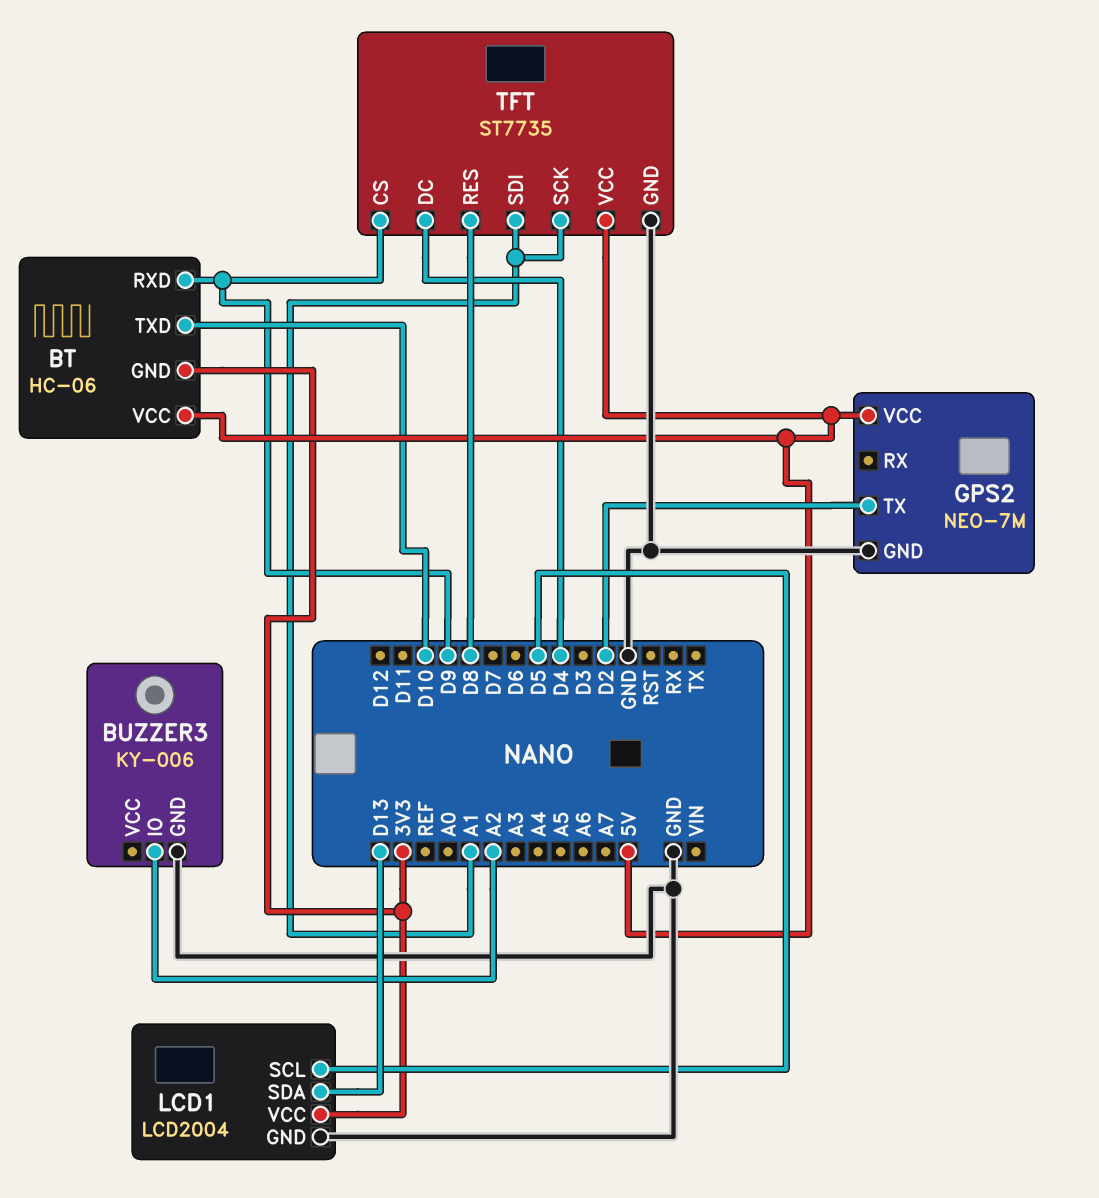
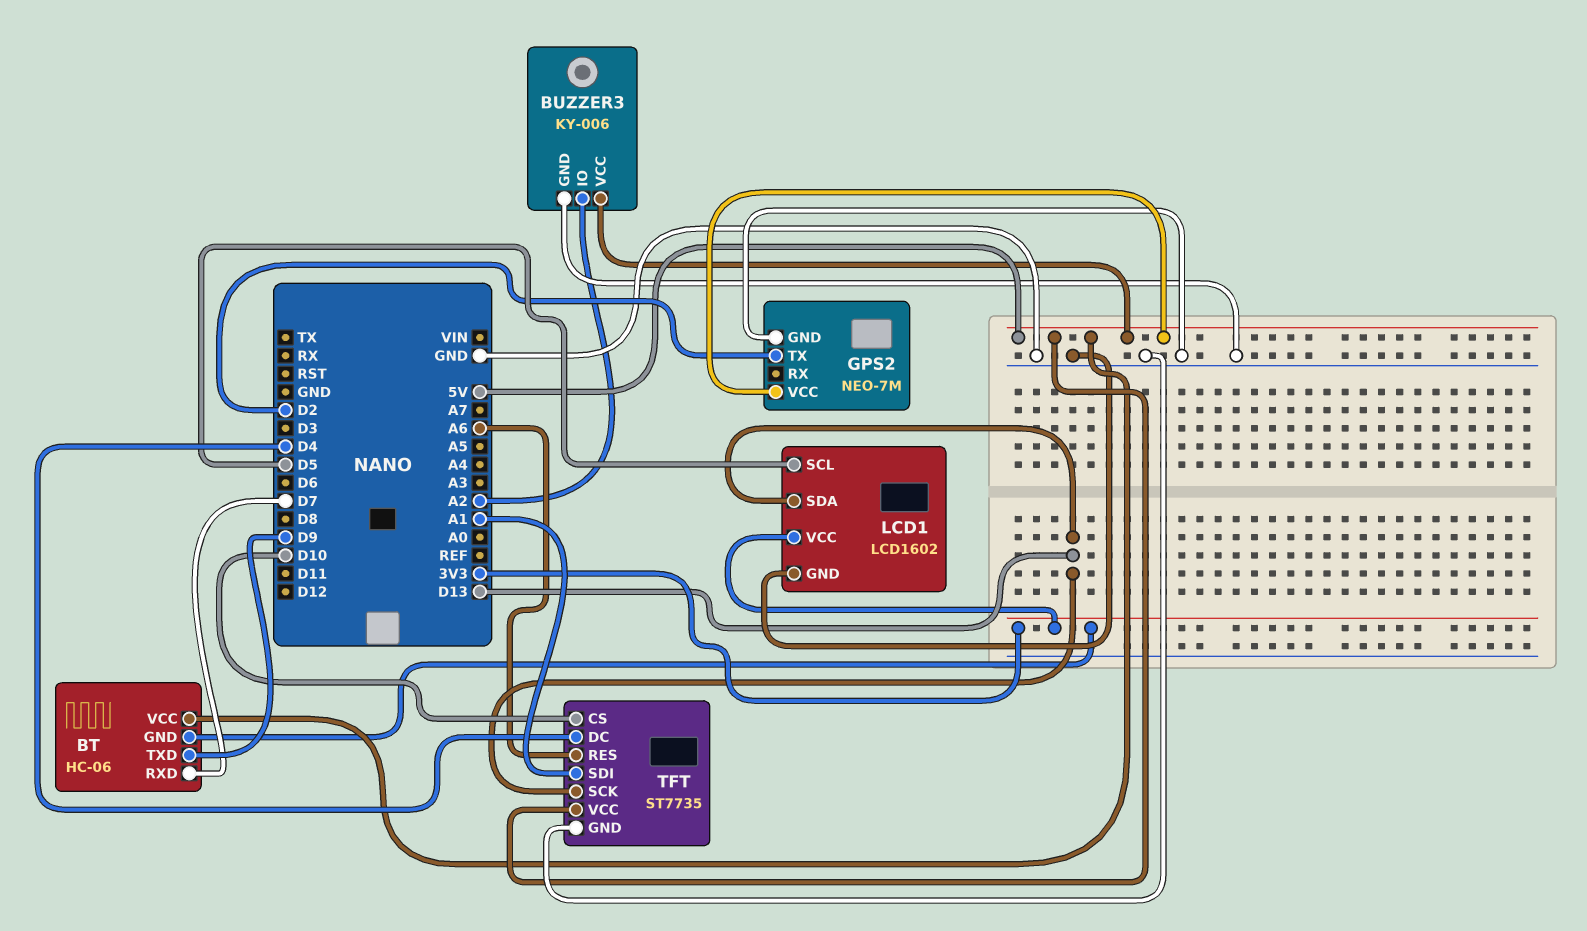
BT pin RXD: D9 -> D7
BT pin TXD: D10 -> D9
BUZZER3 pin VCC: none -> 5V
LCD1: LCD2004 -> LCD1602
TFT pin CS: D9 -> D10
TFT pin RES: D8 -> A6
TFT pin SCK: A1 -> D13

